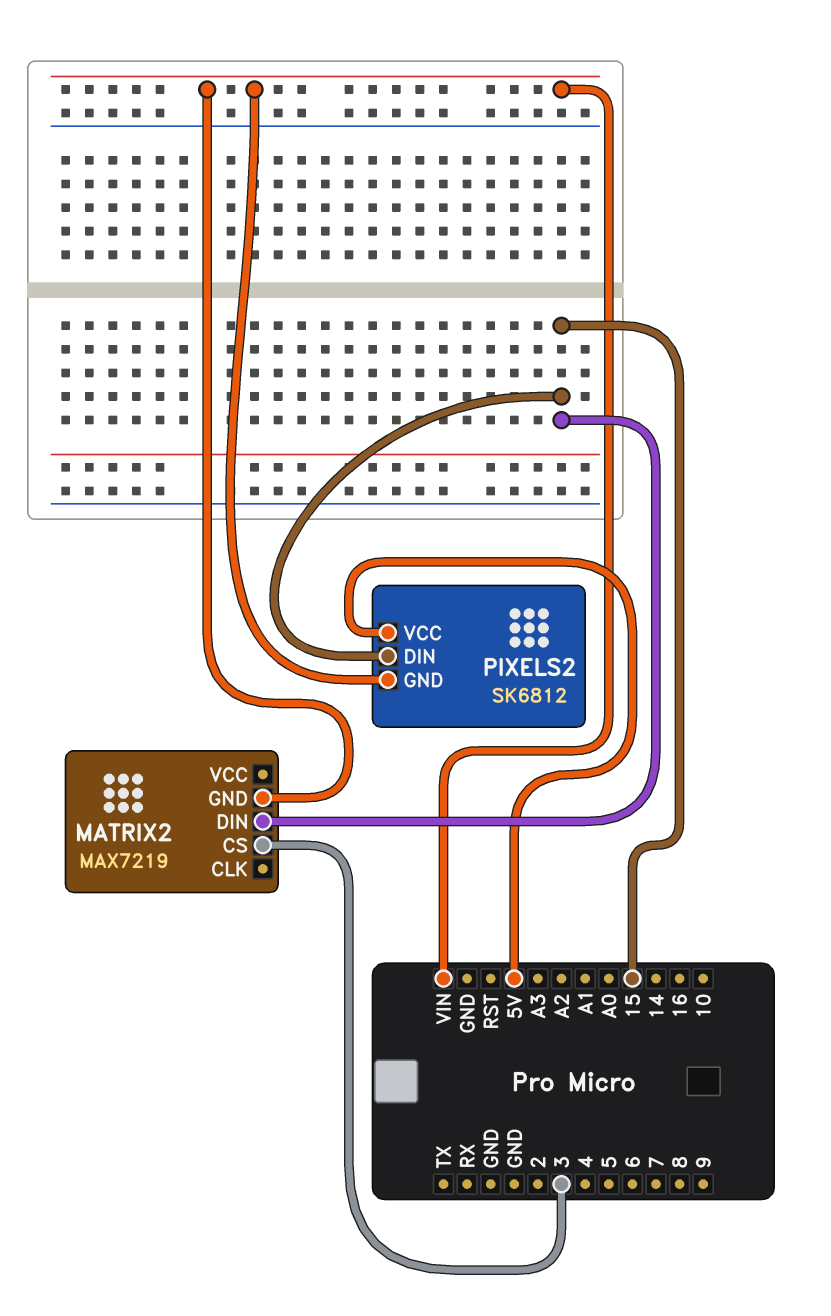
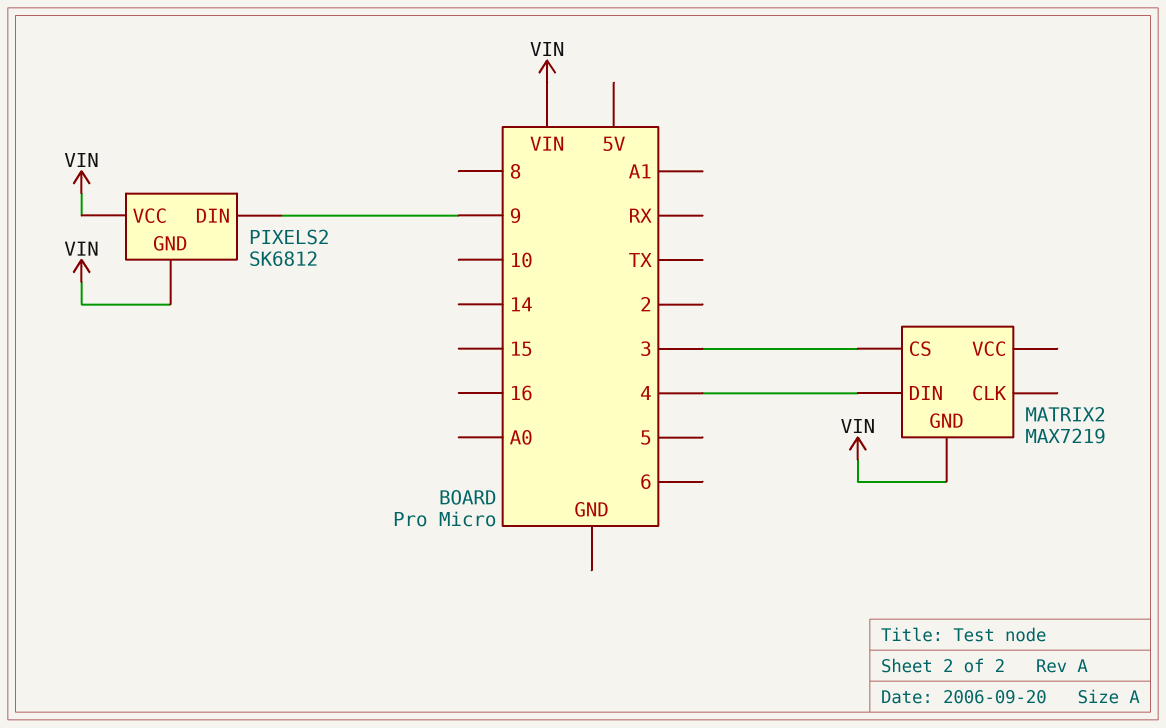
MATRIX2 pin DIN: 15 -> 4
PIXELS2 pin DIN: 15 -> 9
PIXELS2 pin VCC: 5V -> VIN

